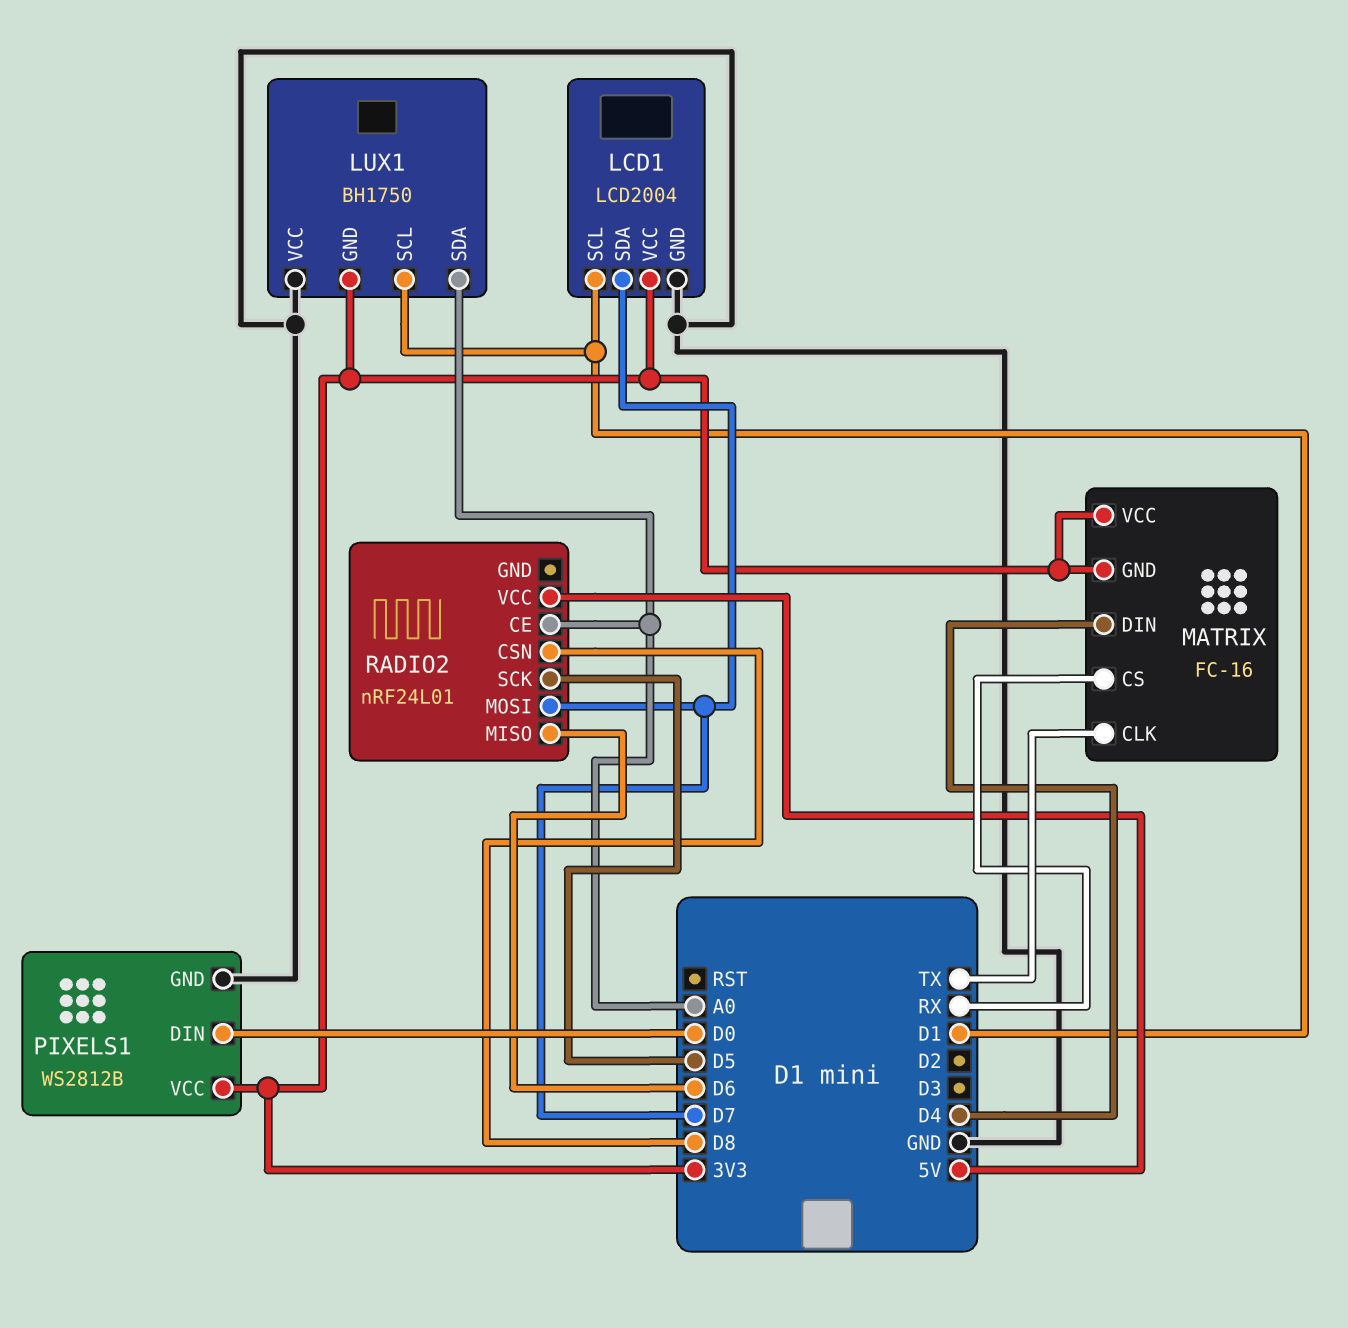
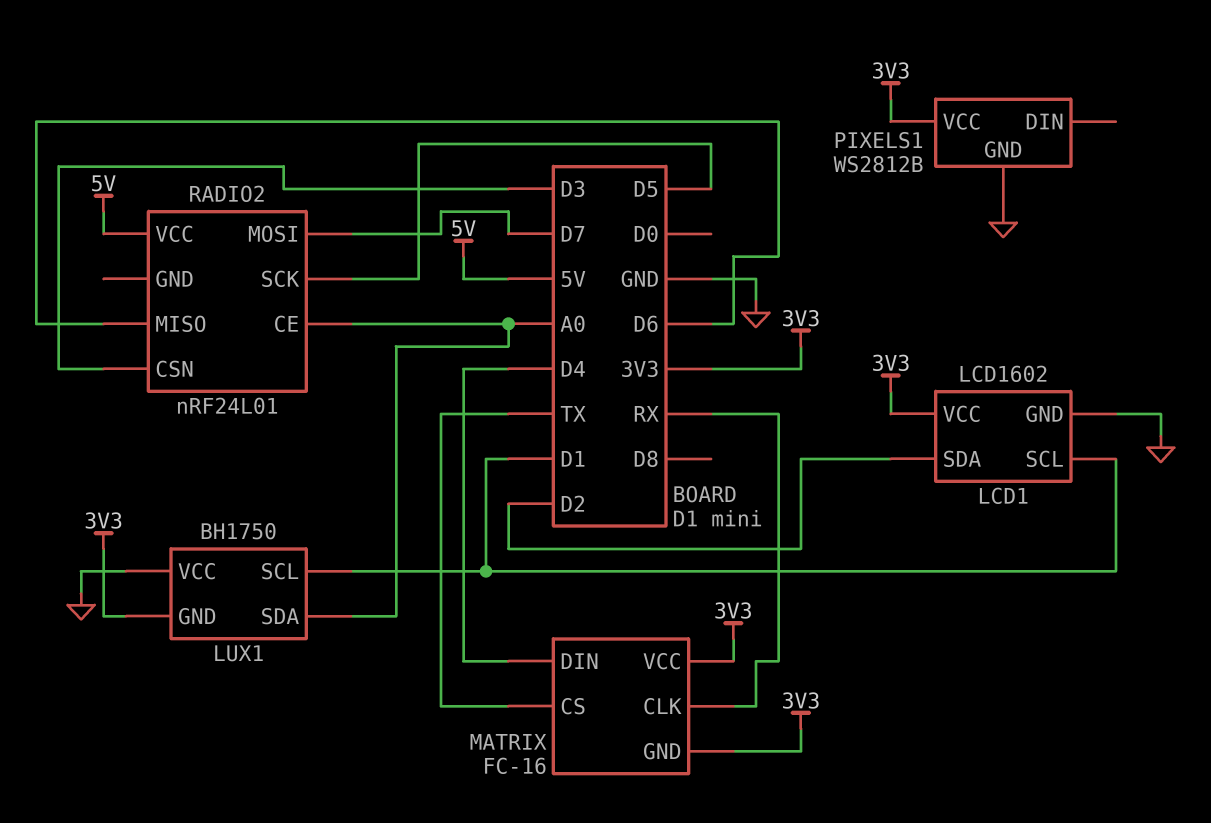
LCD1: LCD2004 -> LCD1602
LCD1 pin SDA: D7 -> D2
MATRIX pin CLK: TX -> RX
MATRIX pin CS: RX -> TX
PIXELS1 pin DIN: D0 -> none
RADIO2 pin CSN: D8 -> D3

